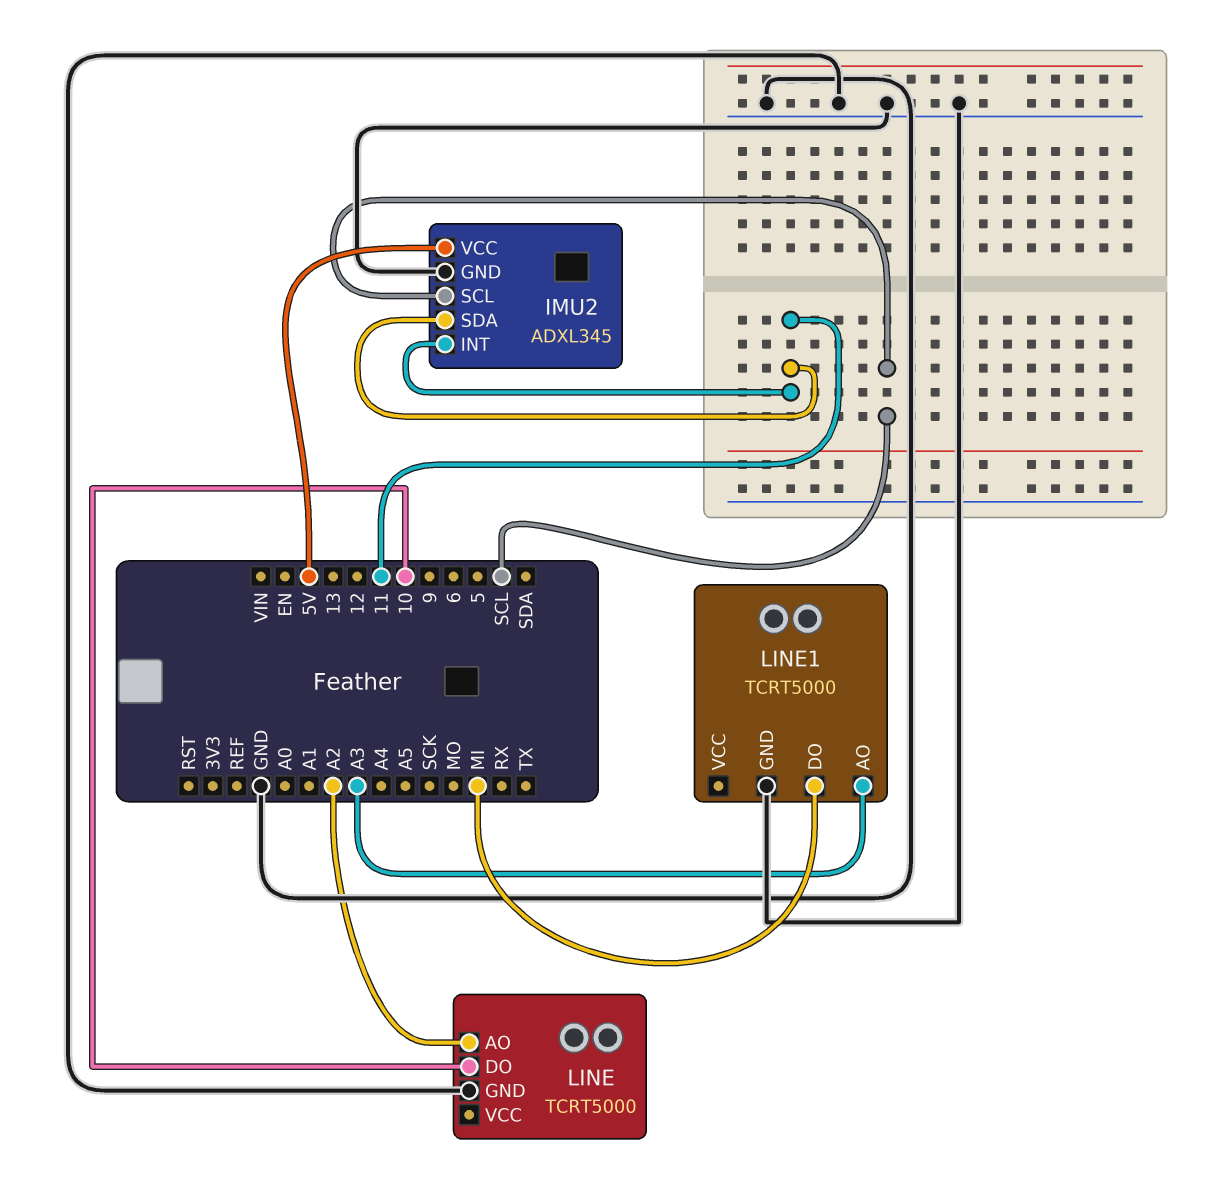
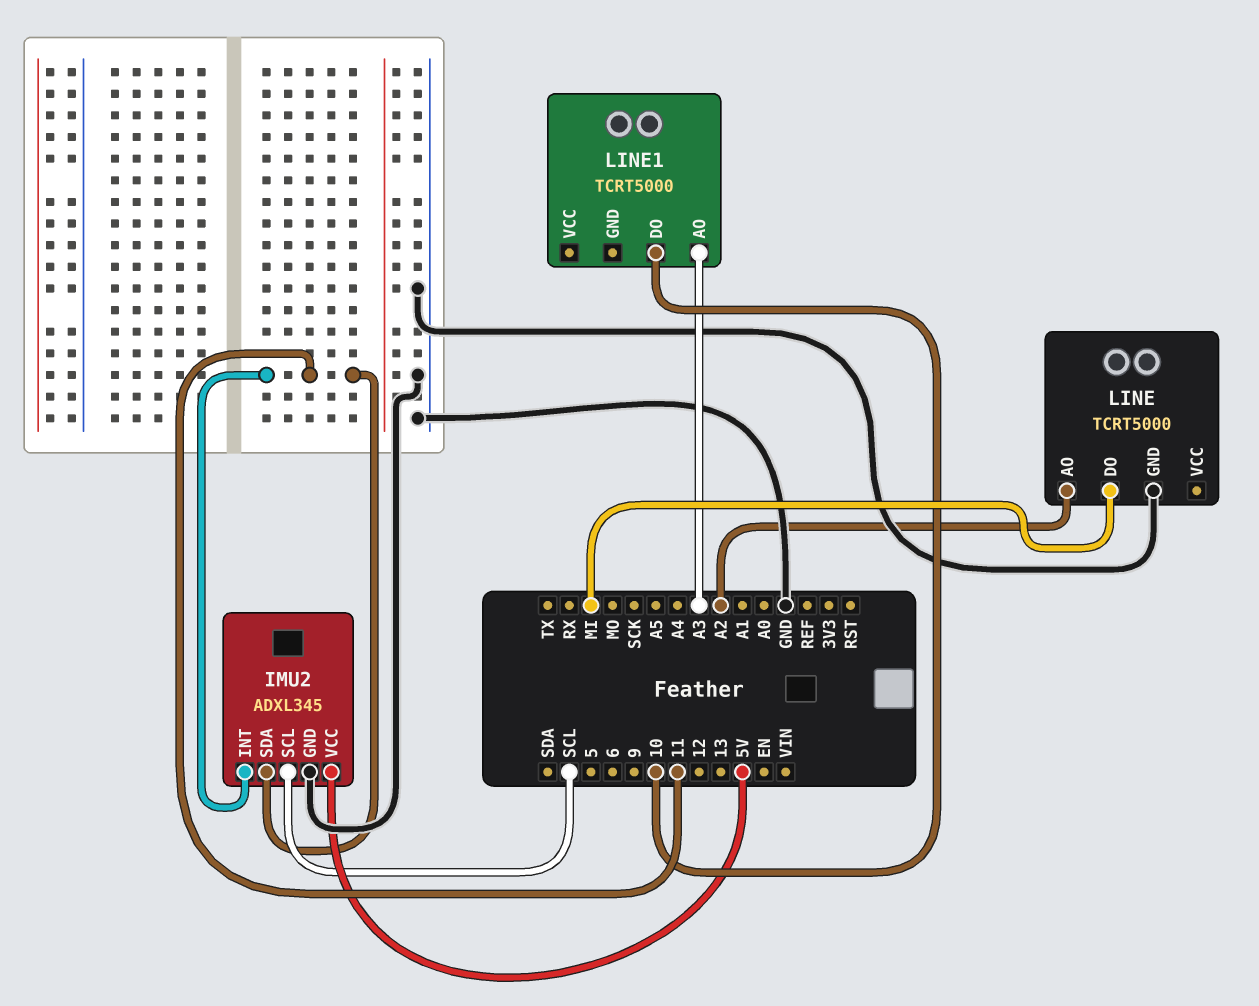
LINE pin DO: 10 -> MI
LINE1 pin DO: MI -> 10
LINE1 pin GND: GND -> none

